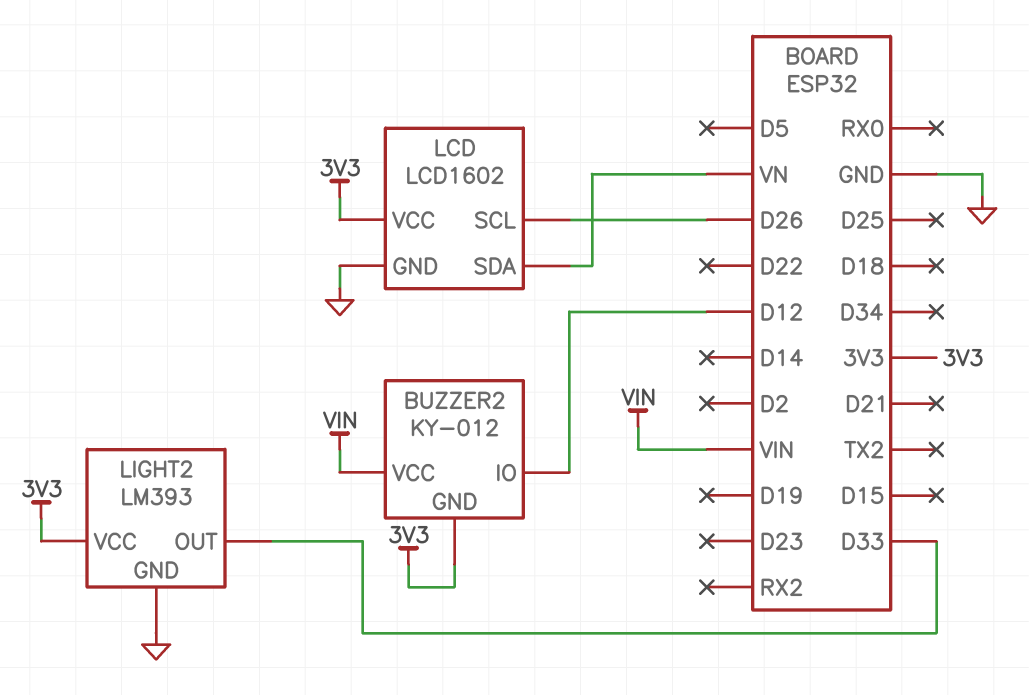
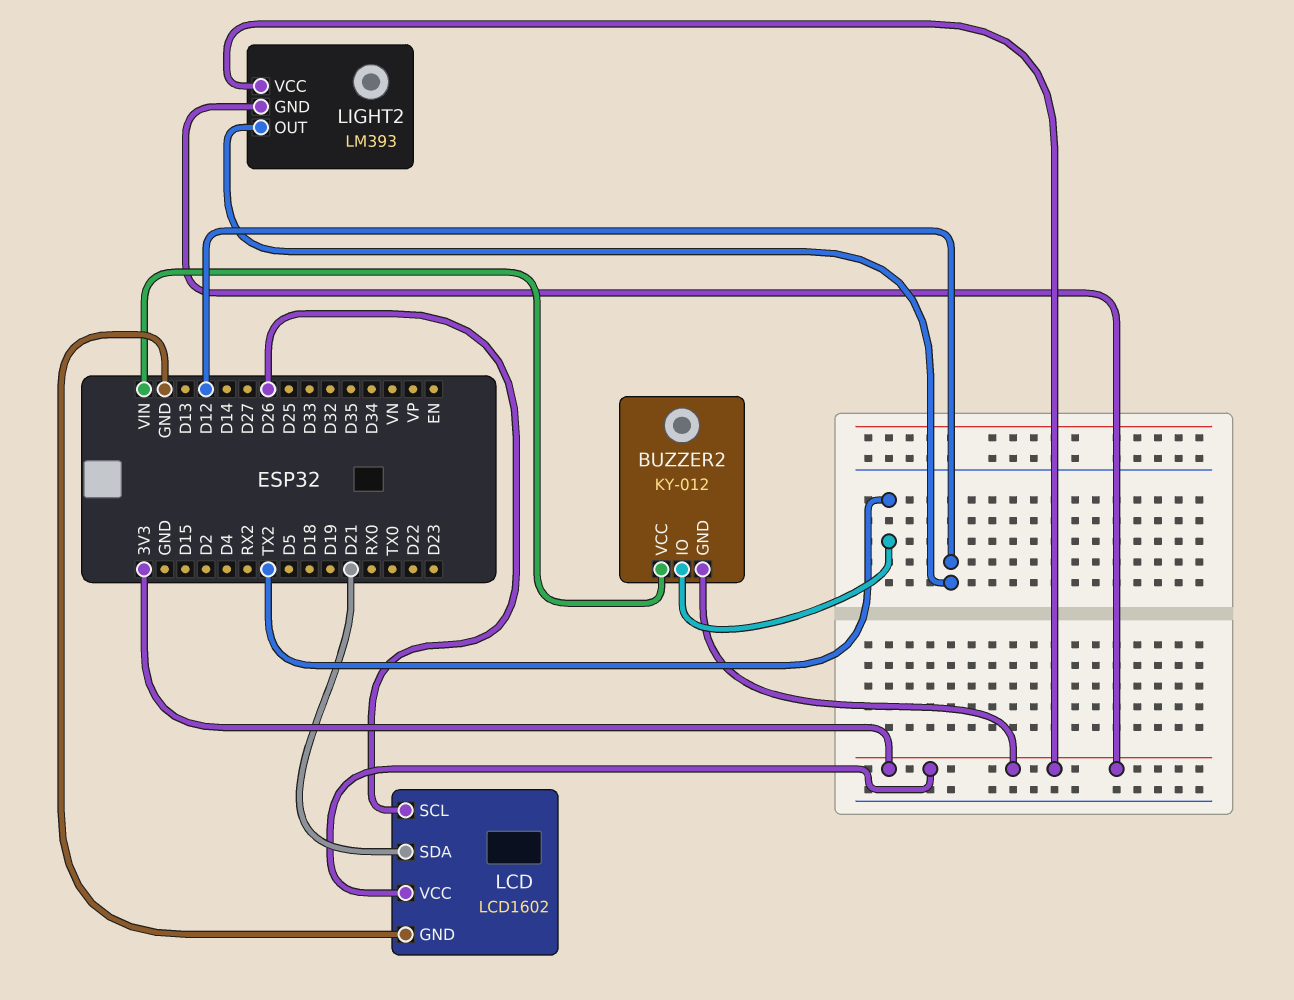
BUZZER2 pin IO: D12 -> TX2
LCD pin SDA: VN -> D21
LIGHT2 pin GND: GND -> 3V3
LIGHT2 pin OUT: D33 -> D12

